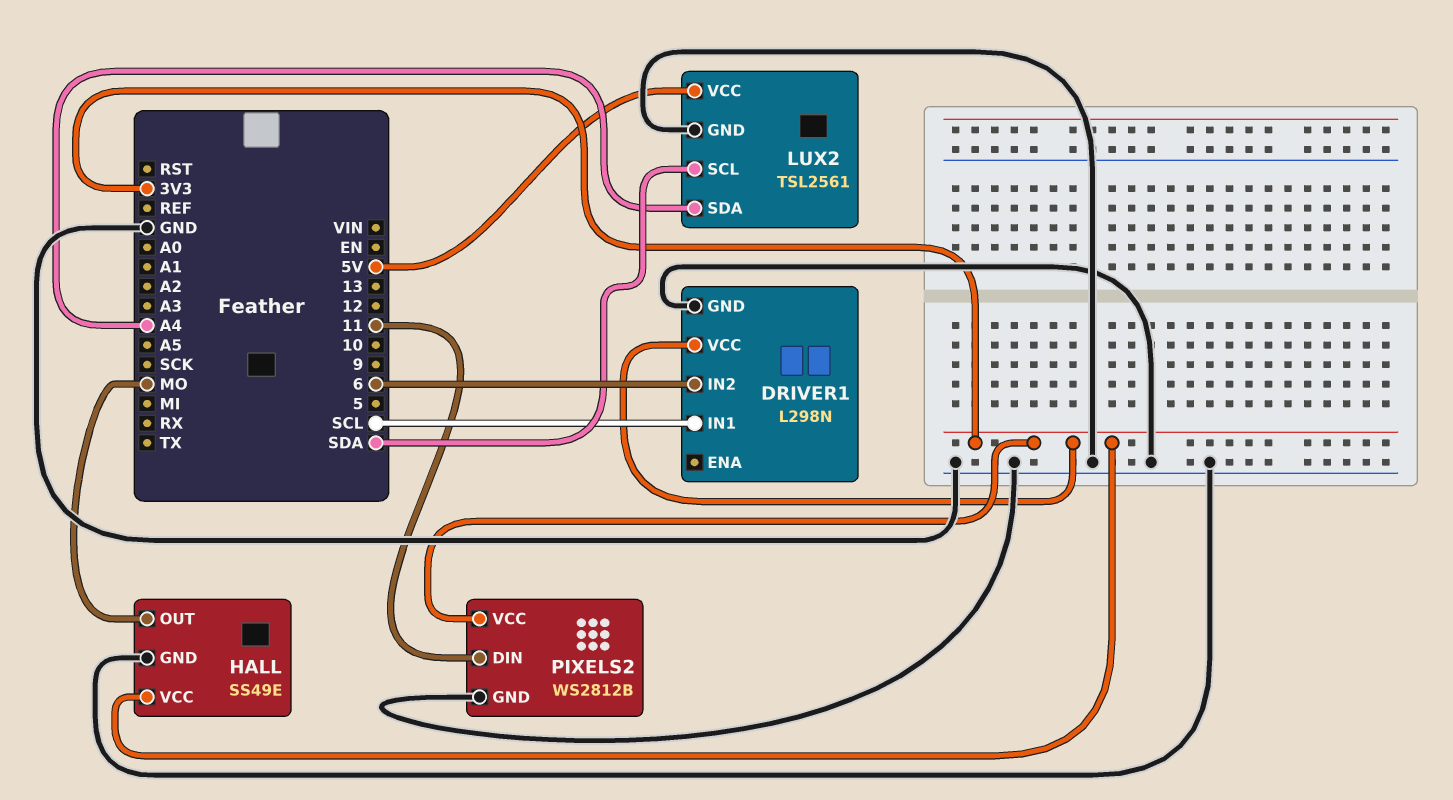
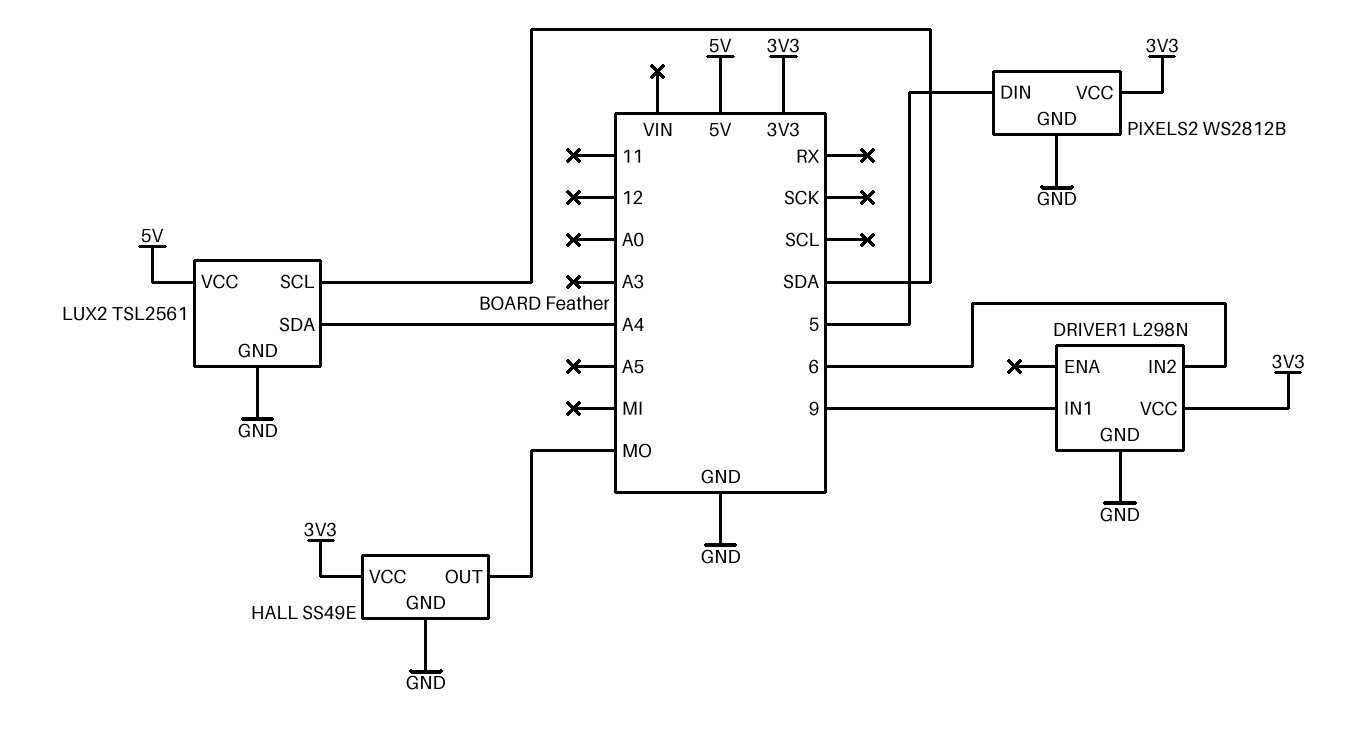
DRIVER1 pin IN1: SCL -> 9
PIXELS2 pin DIN: 11 -> 5

